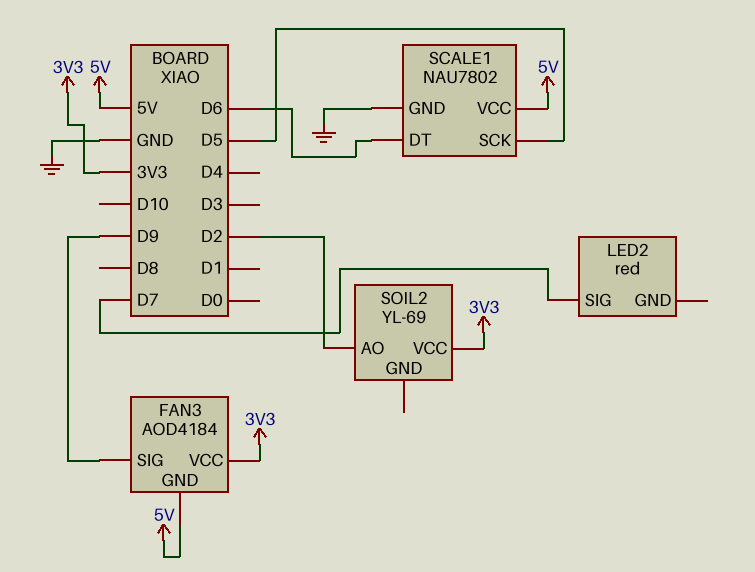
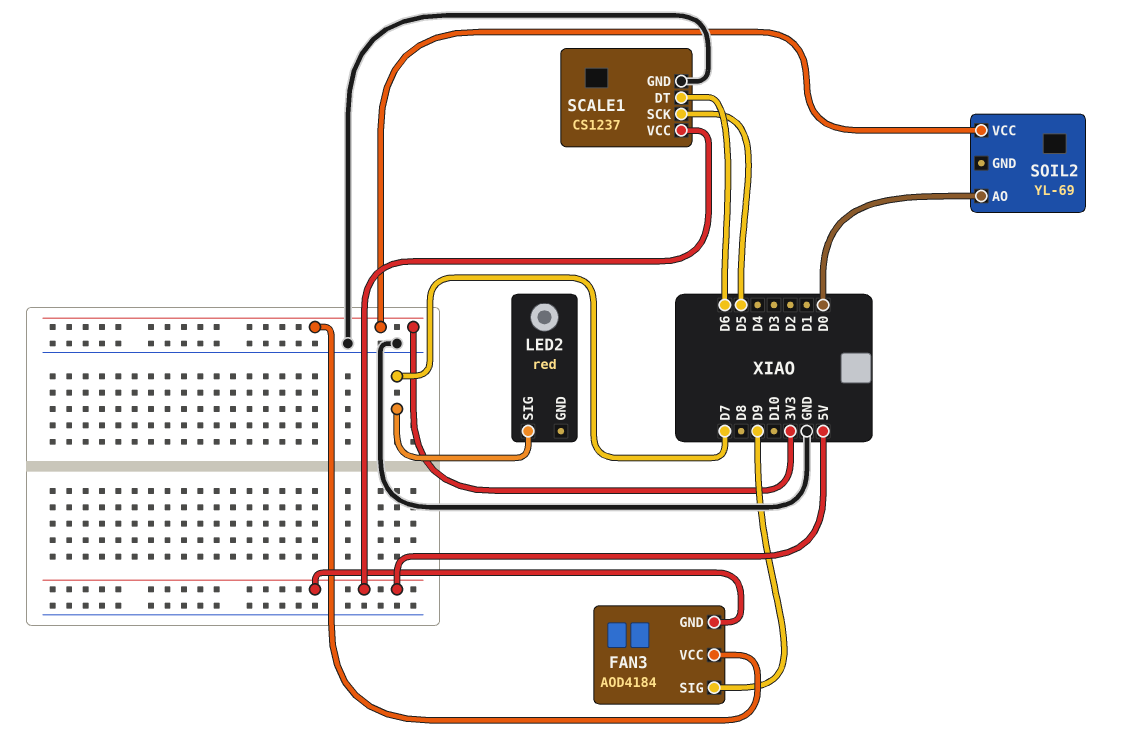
SCALE1: NAU7802 -> CS1237
SOIL2 pin AO: D2 -> D0

